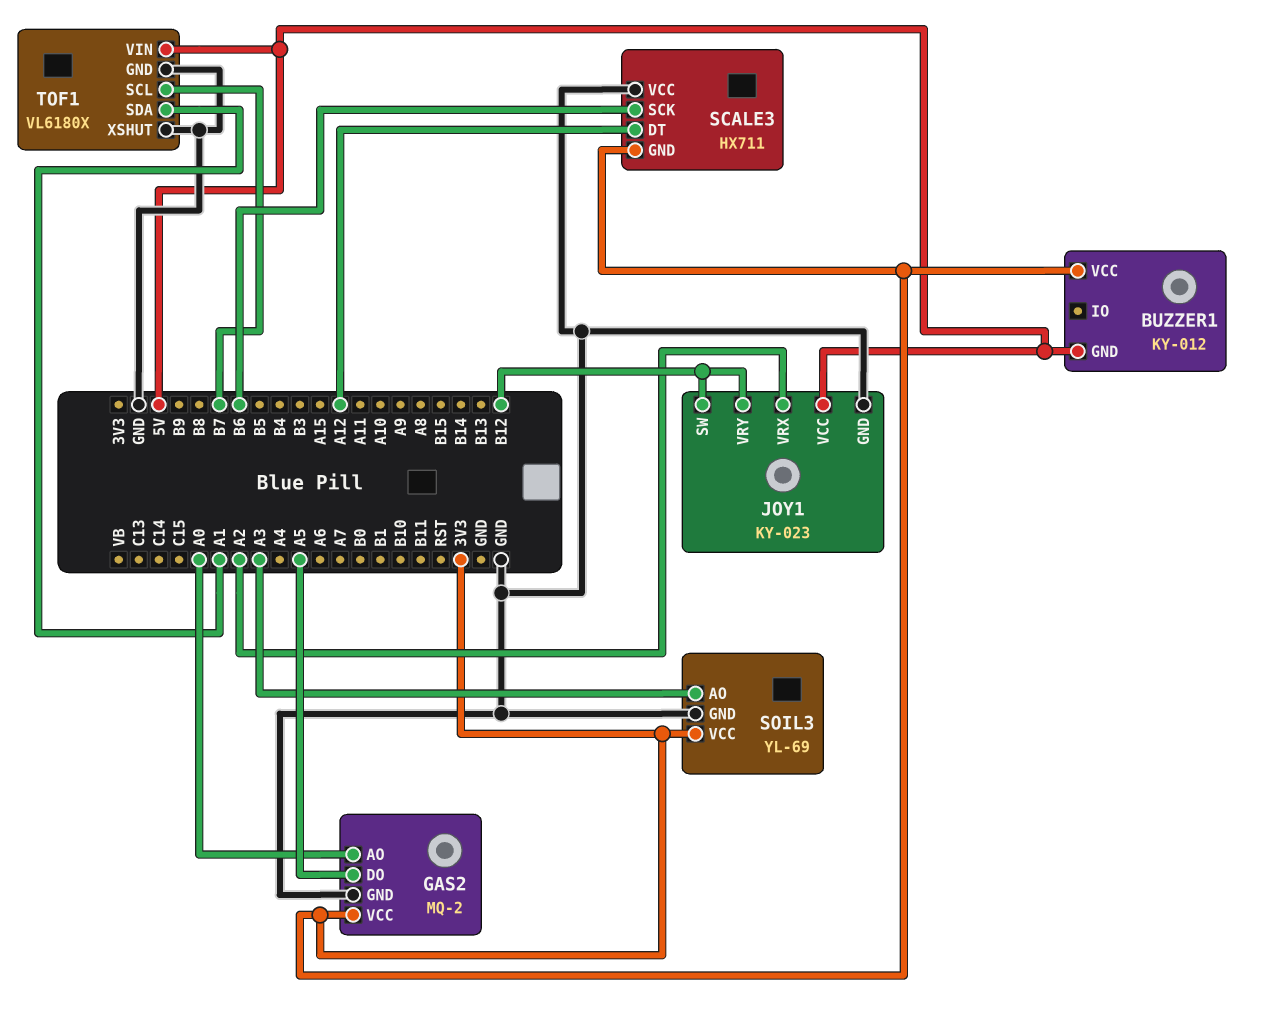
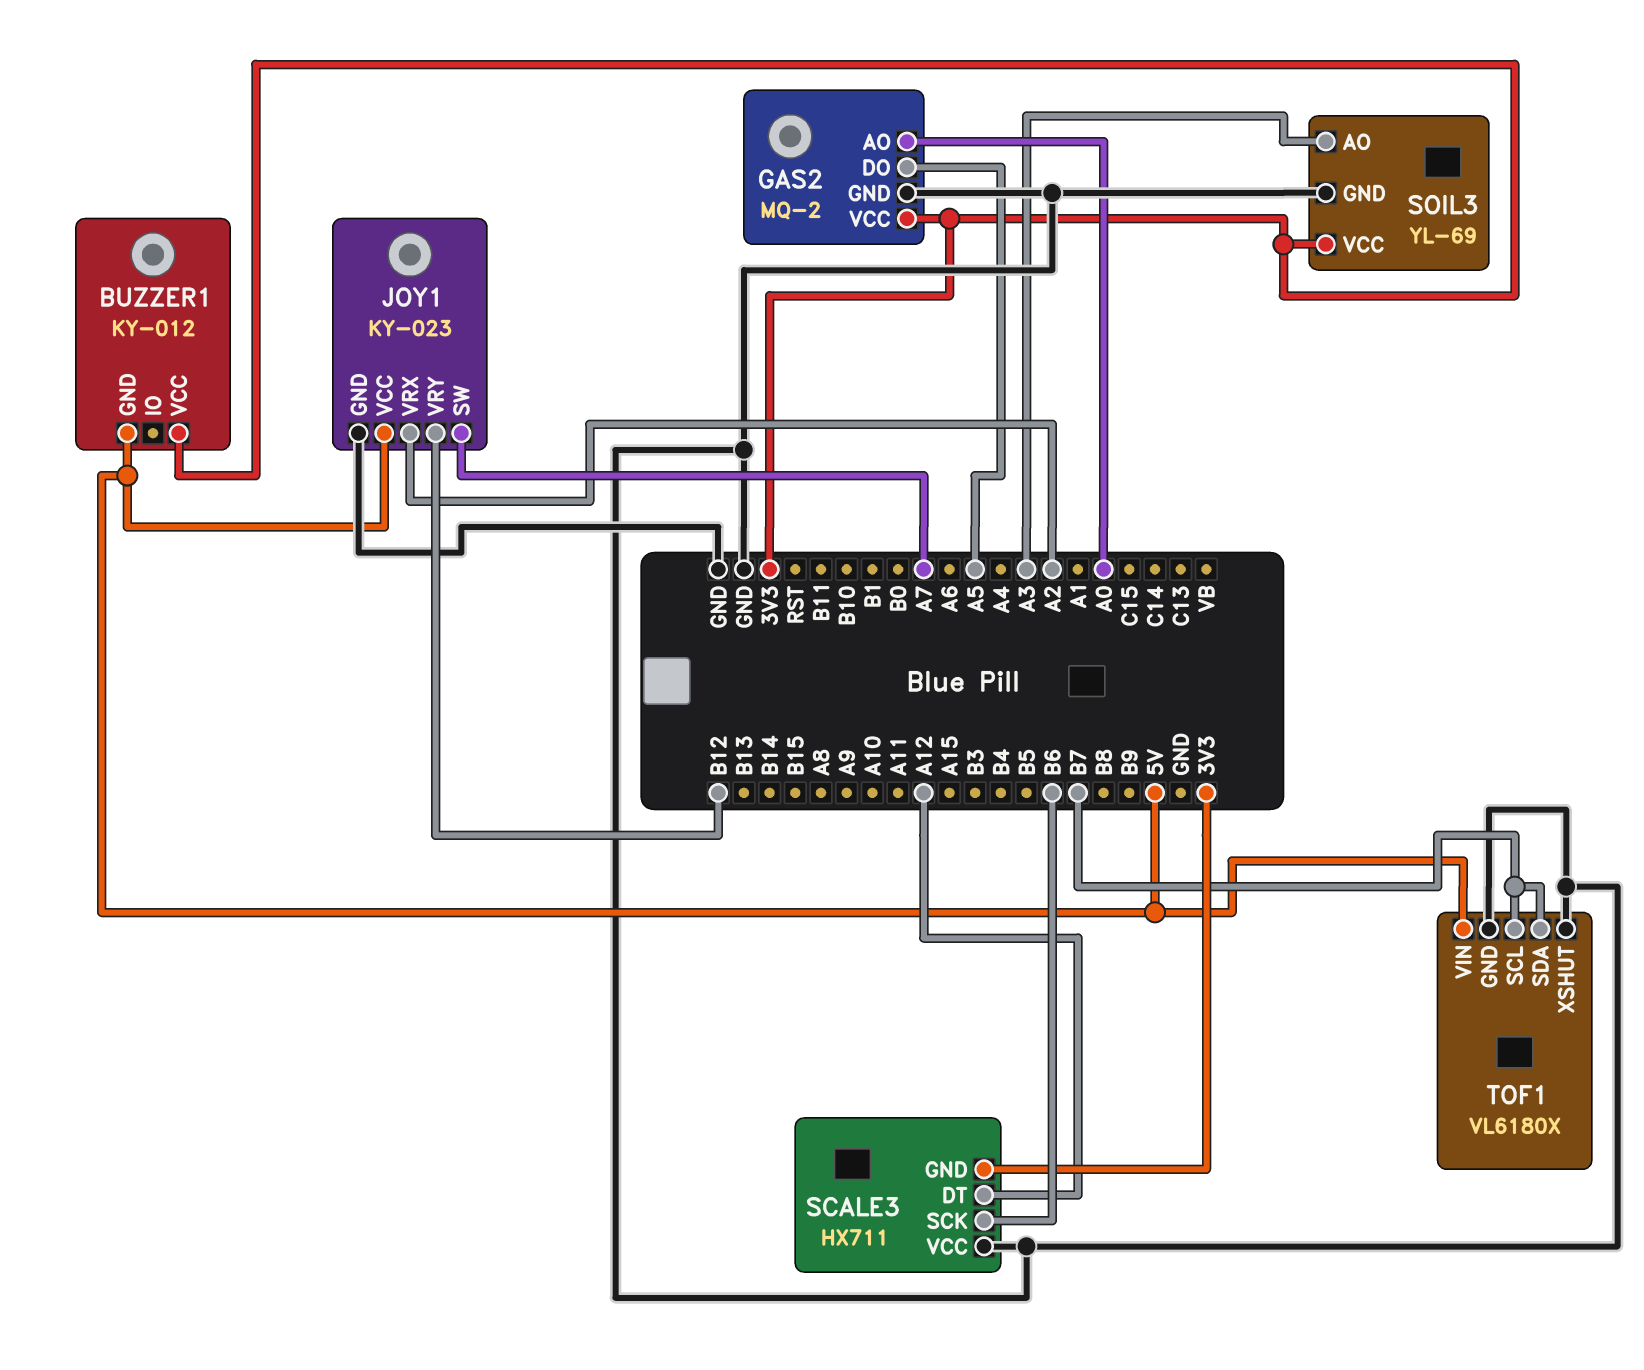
JOY1 pin SW: B12 -> A7
TOF1 pin SDA: A1 -> B7

